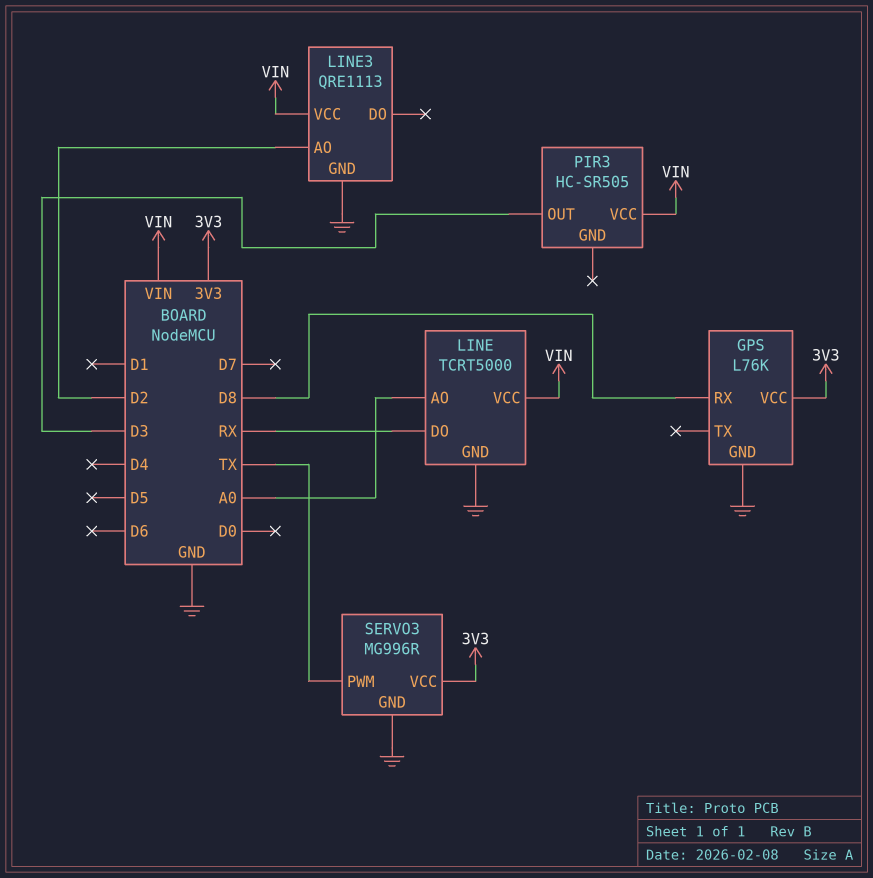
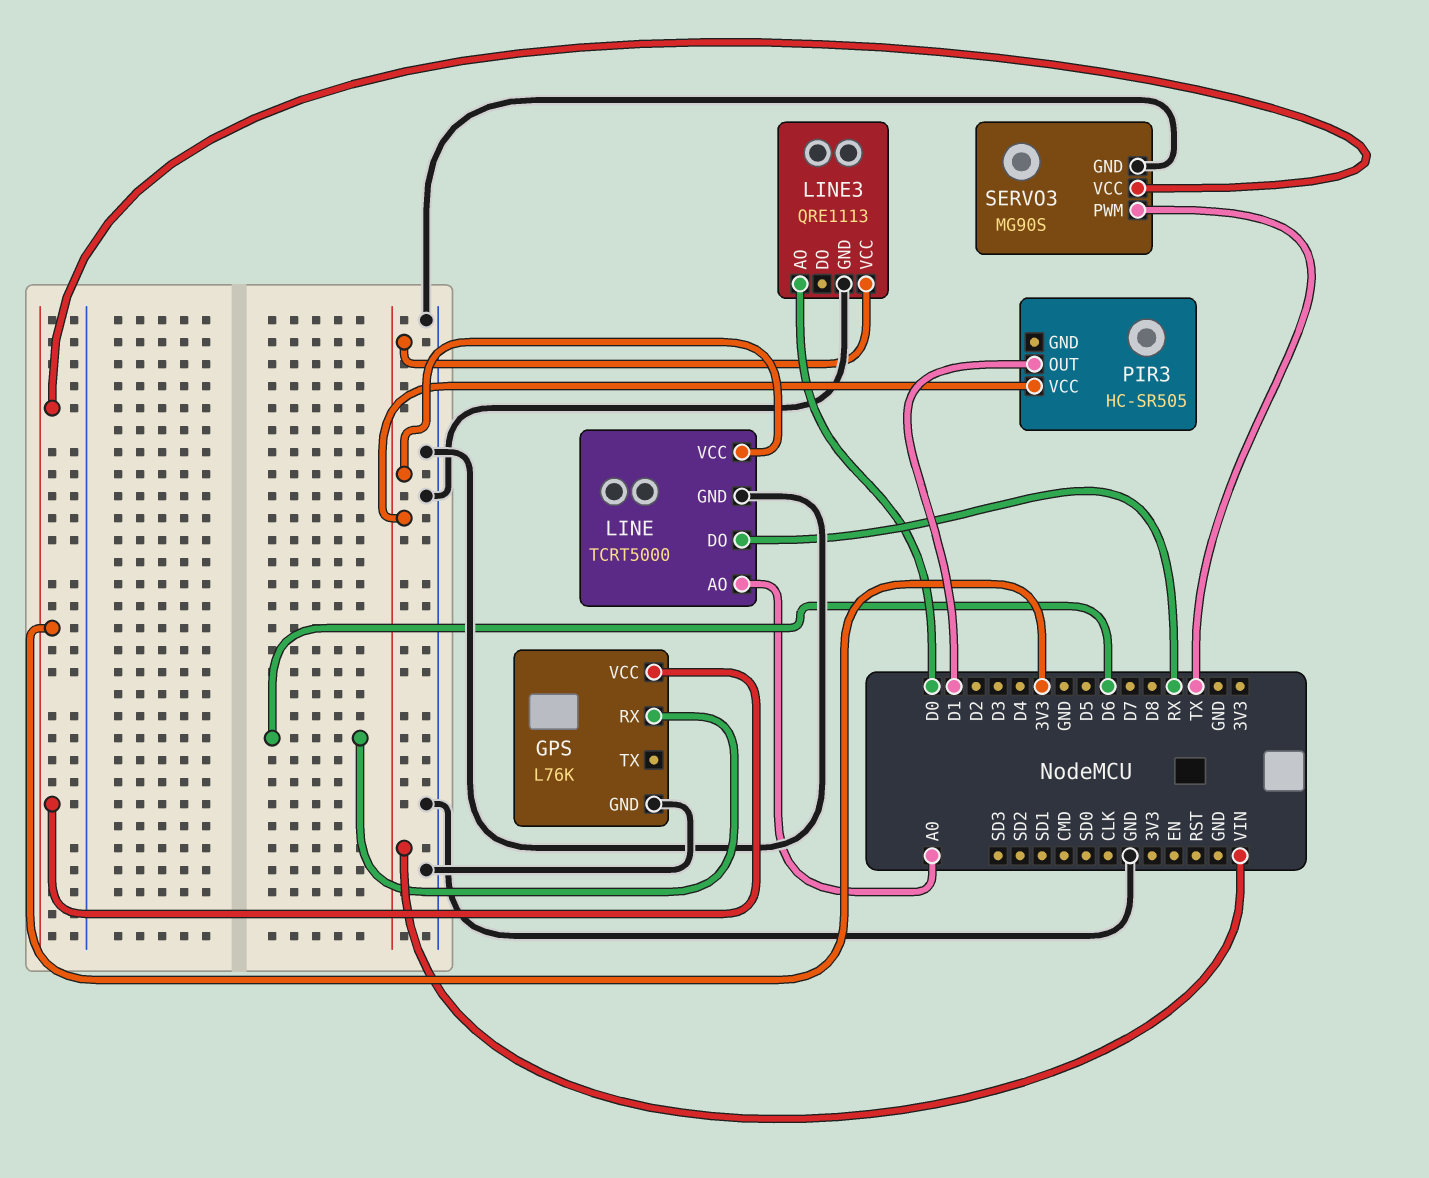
GPS pin RX: D8 -> D6
LINE3 pin AO: D2 -> D0
PIR3 pin OUT: D3 -> D1
SERVO3: MG996R -> MG90S

